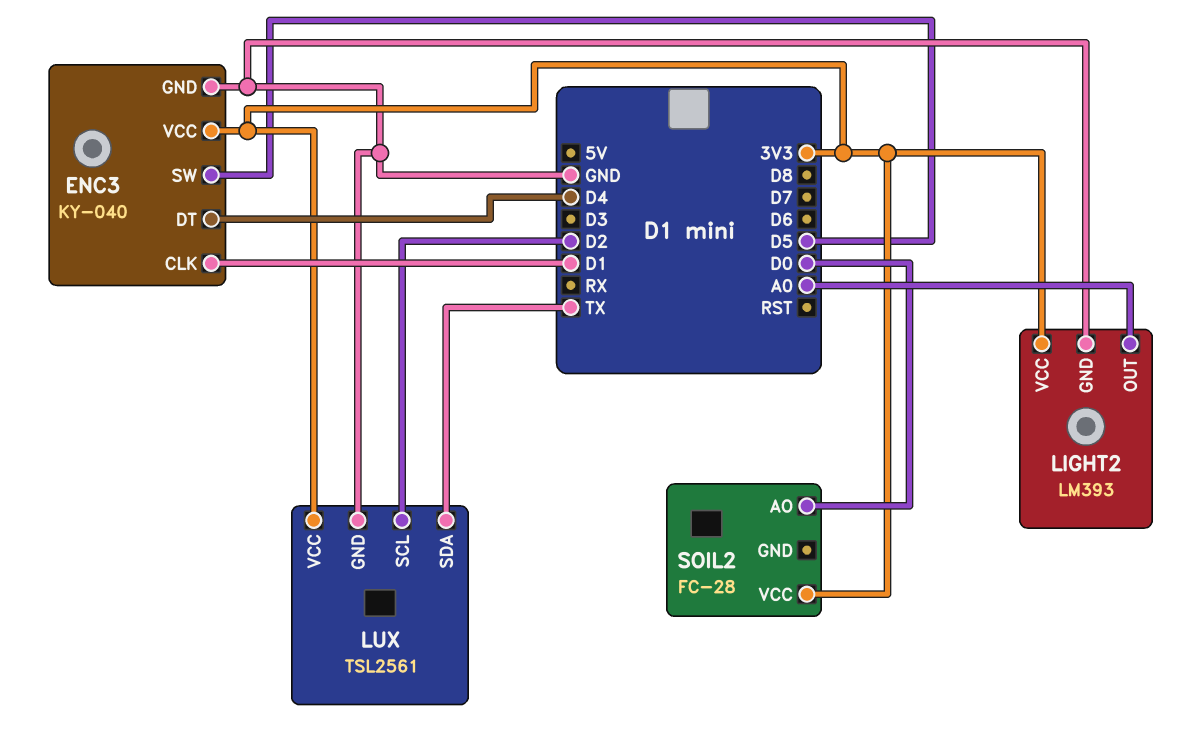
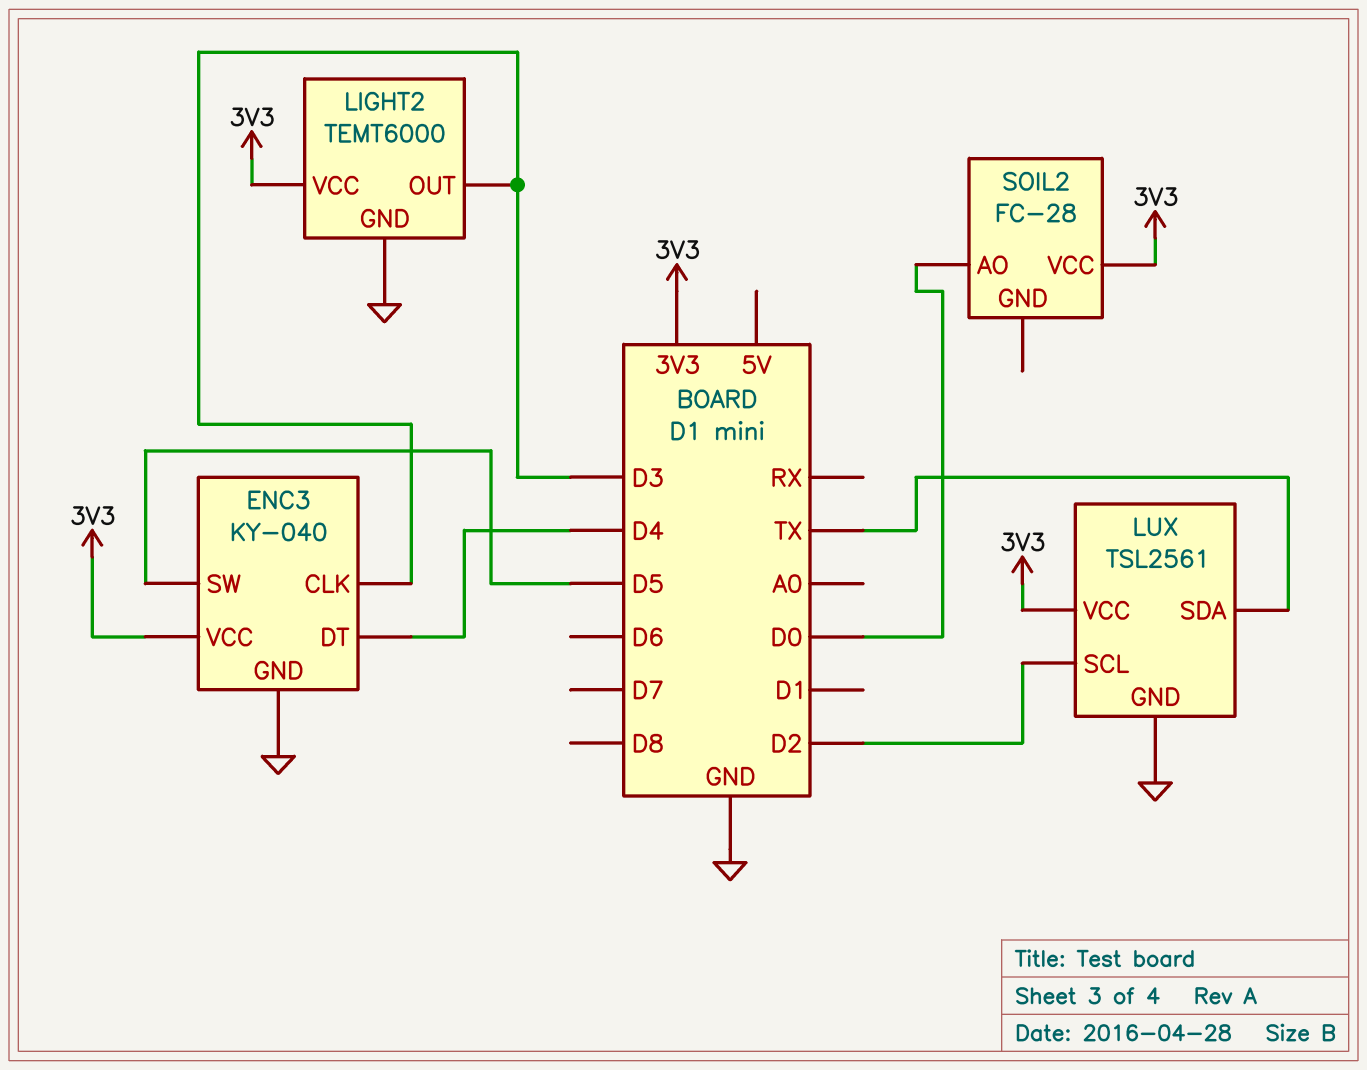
ENC3 pin CLK: D1 -> D3
LIGHT2: LM393 -> TEMT6000
LIGHT2 pin OUT: A0 -> D3

